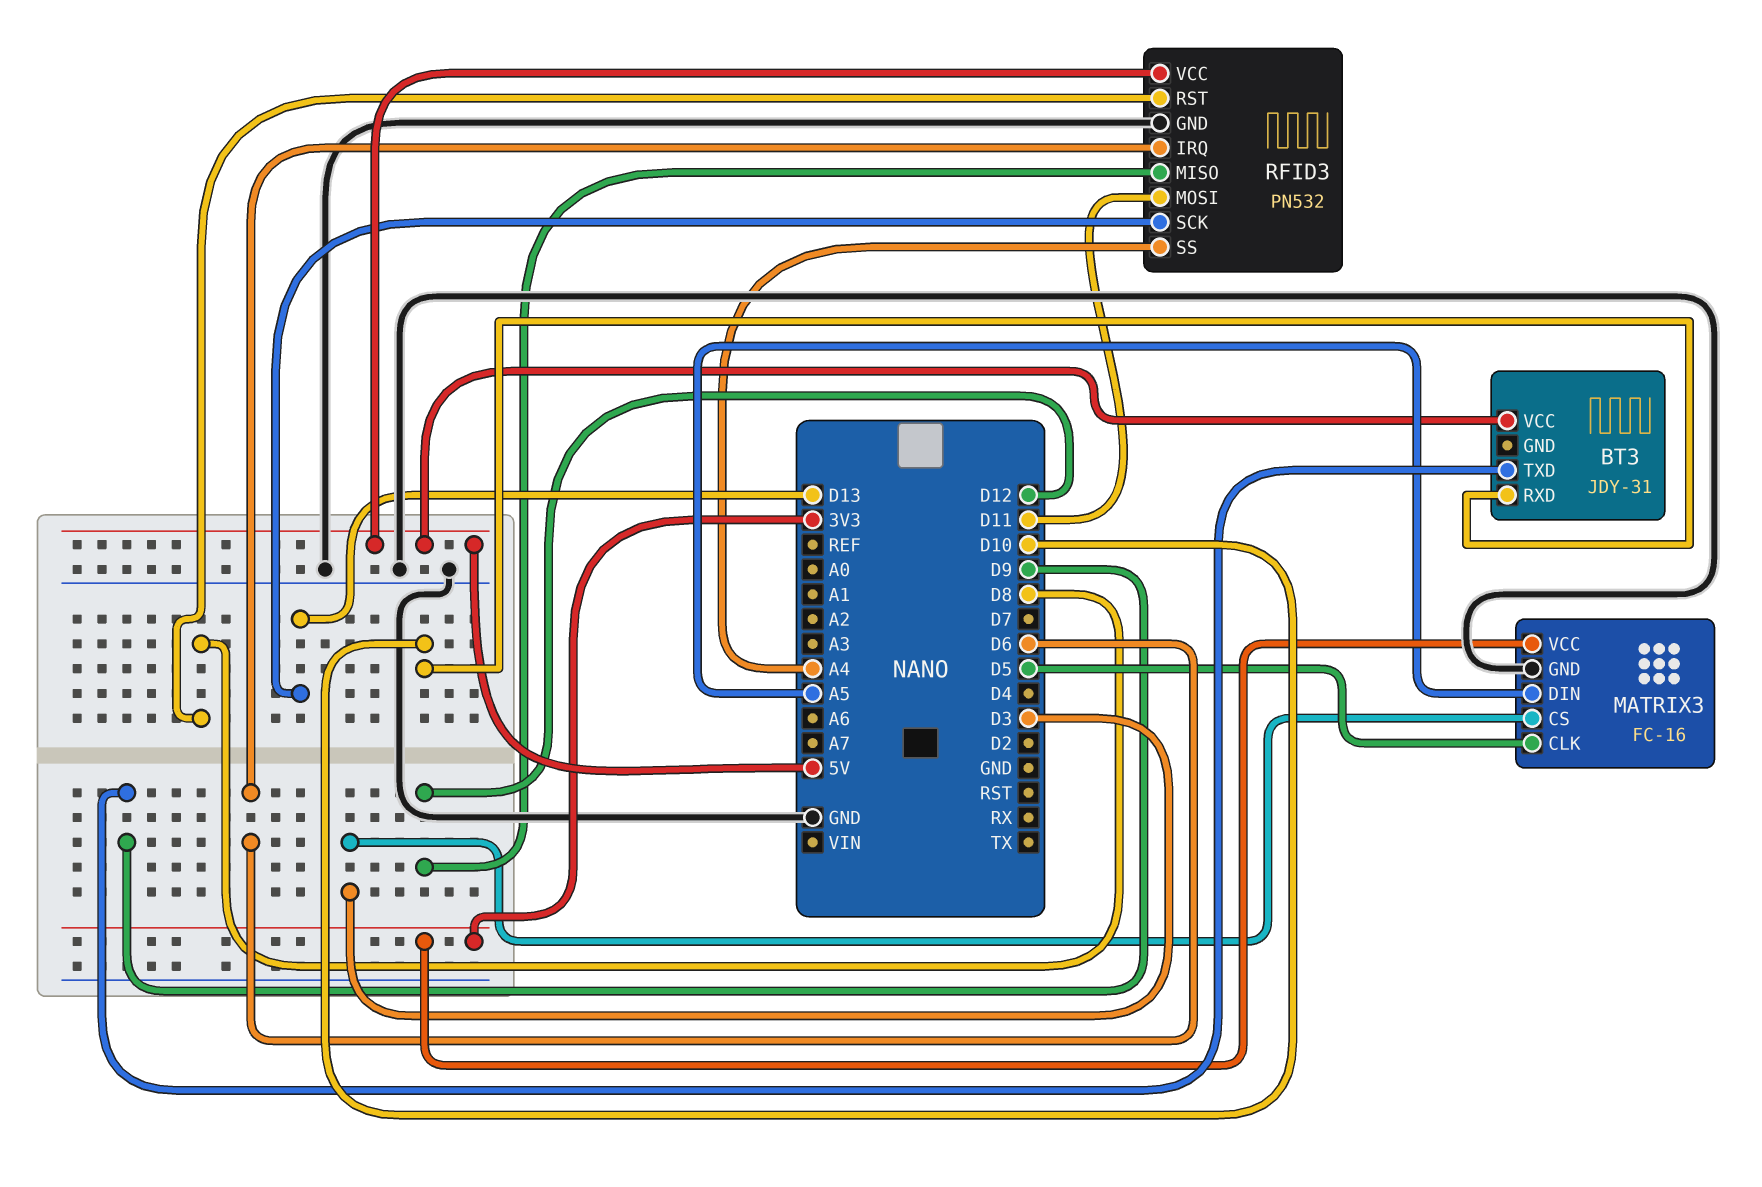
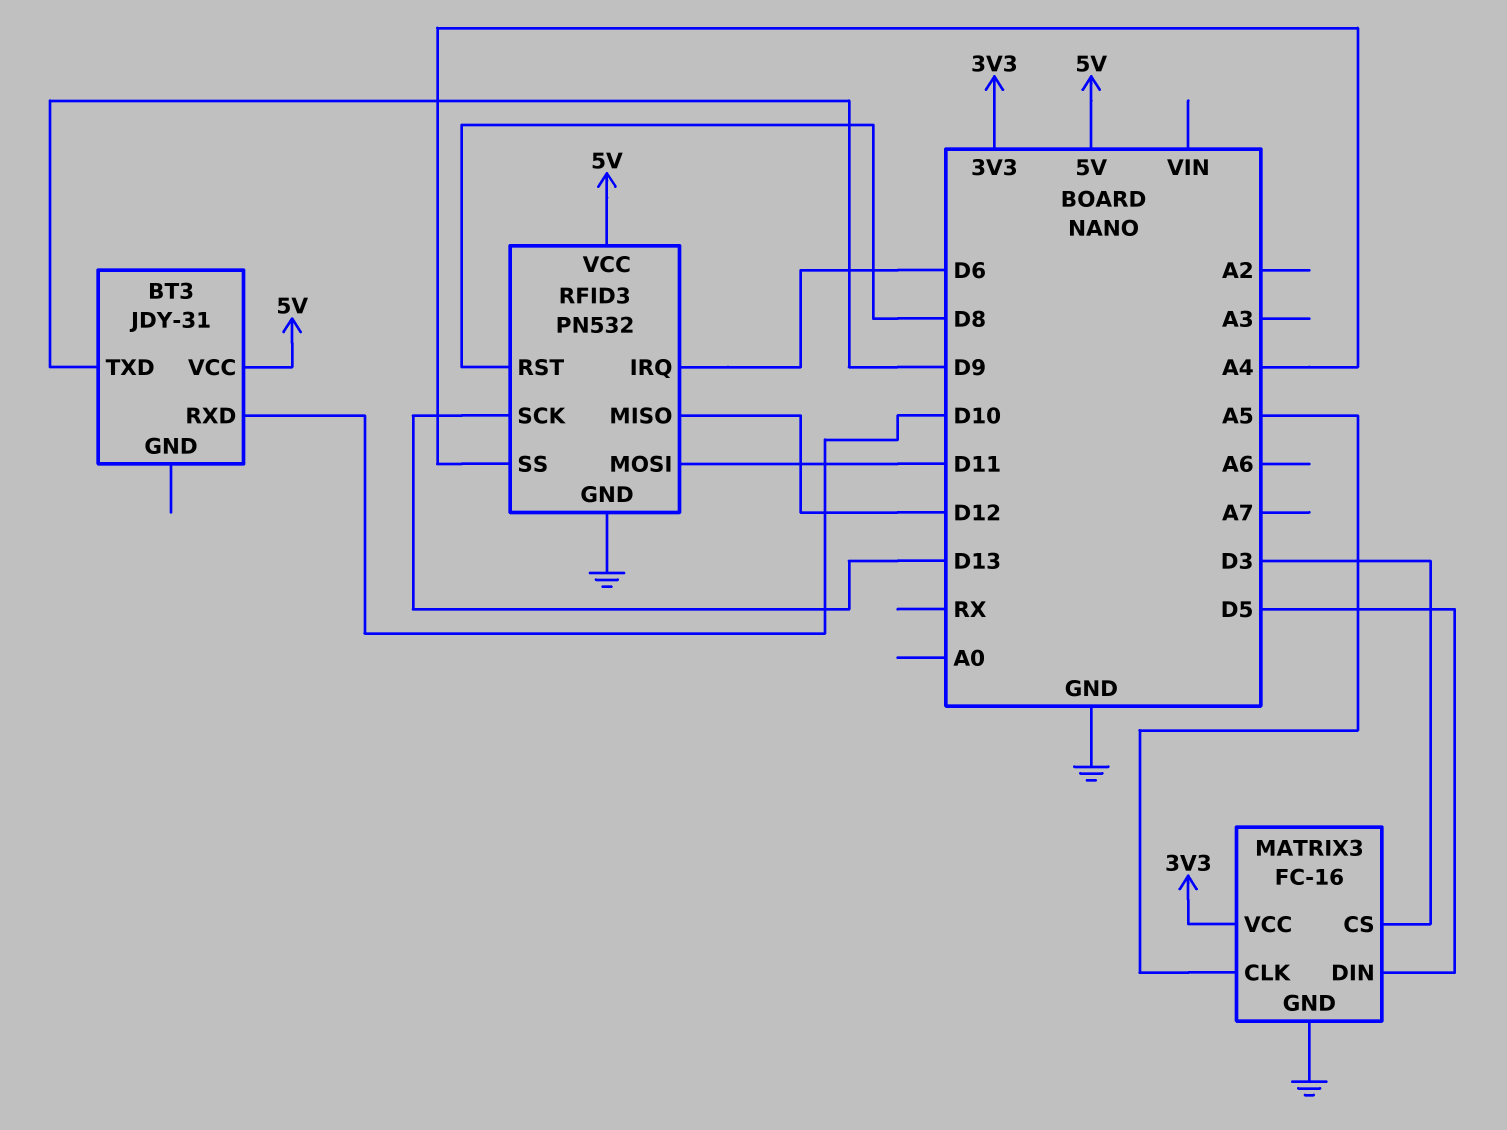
MATRIX3 pin CLK: D5 -> A5
MATRIX3 pin DIN: A5 -> D5

